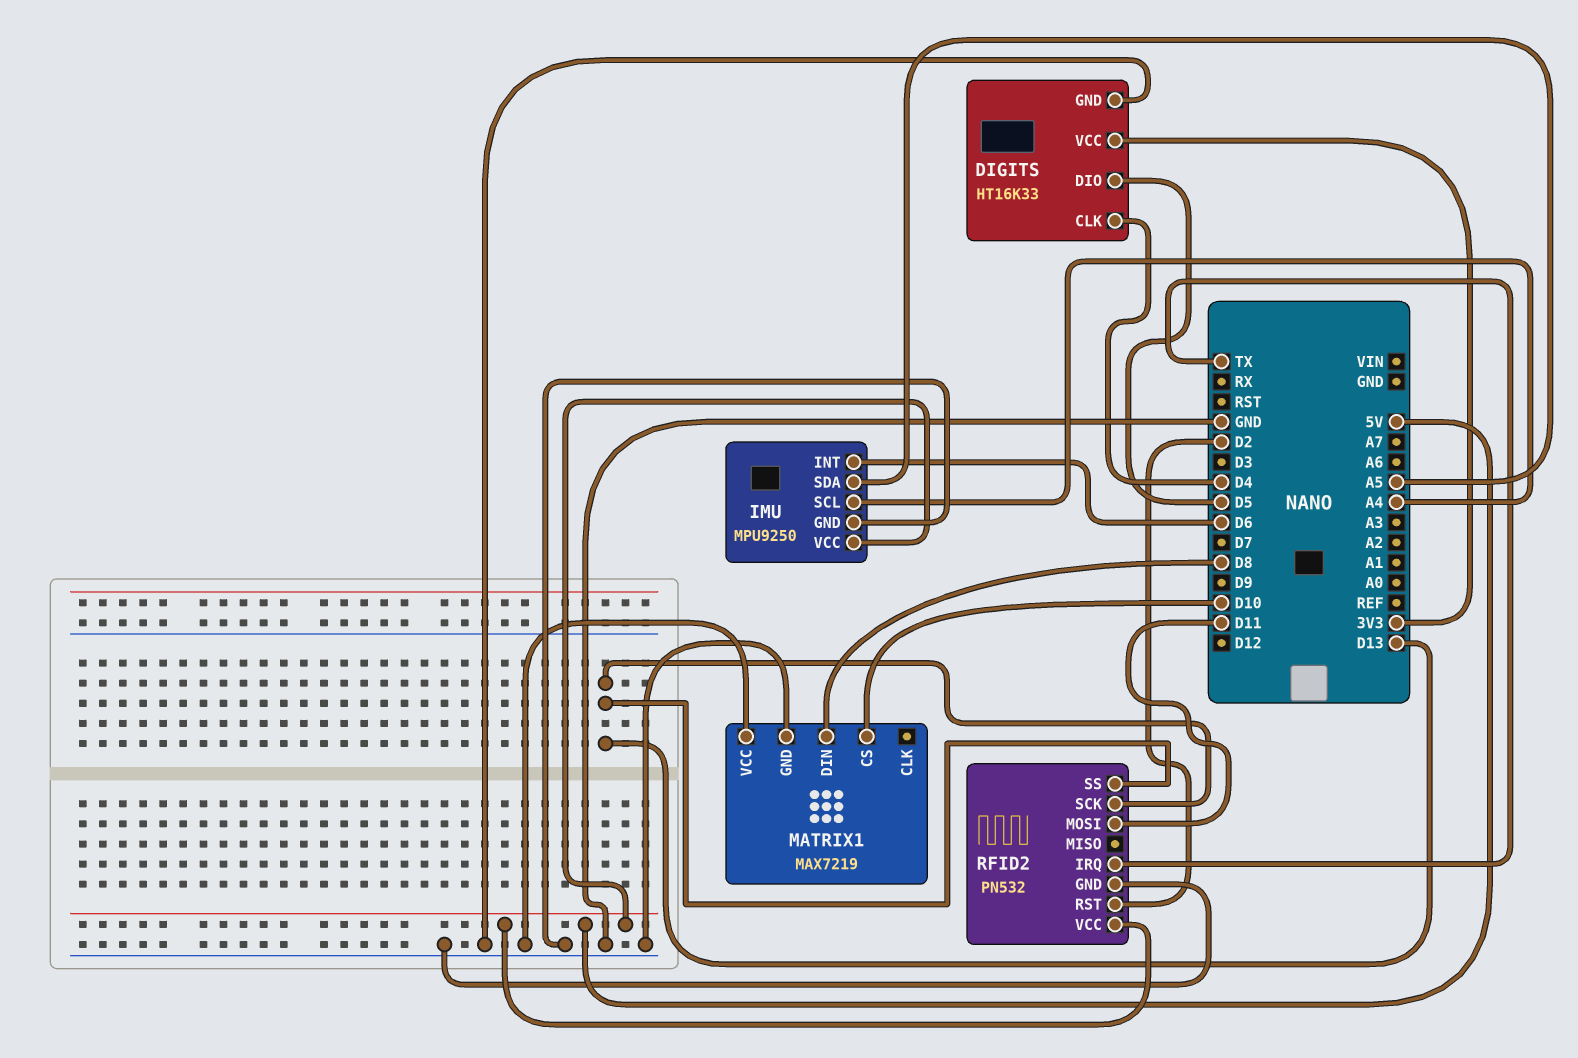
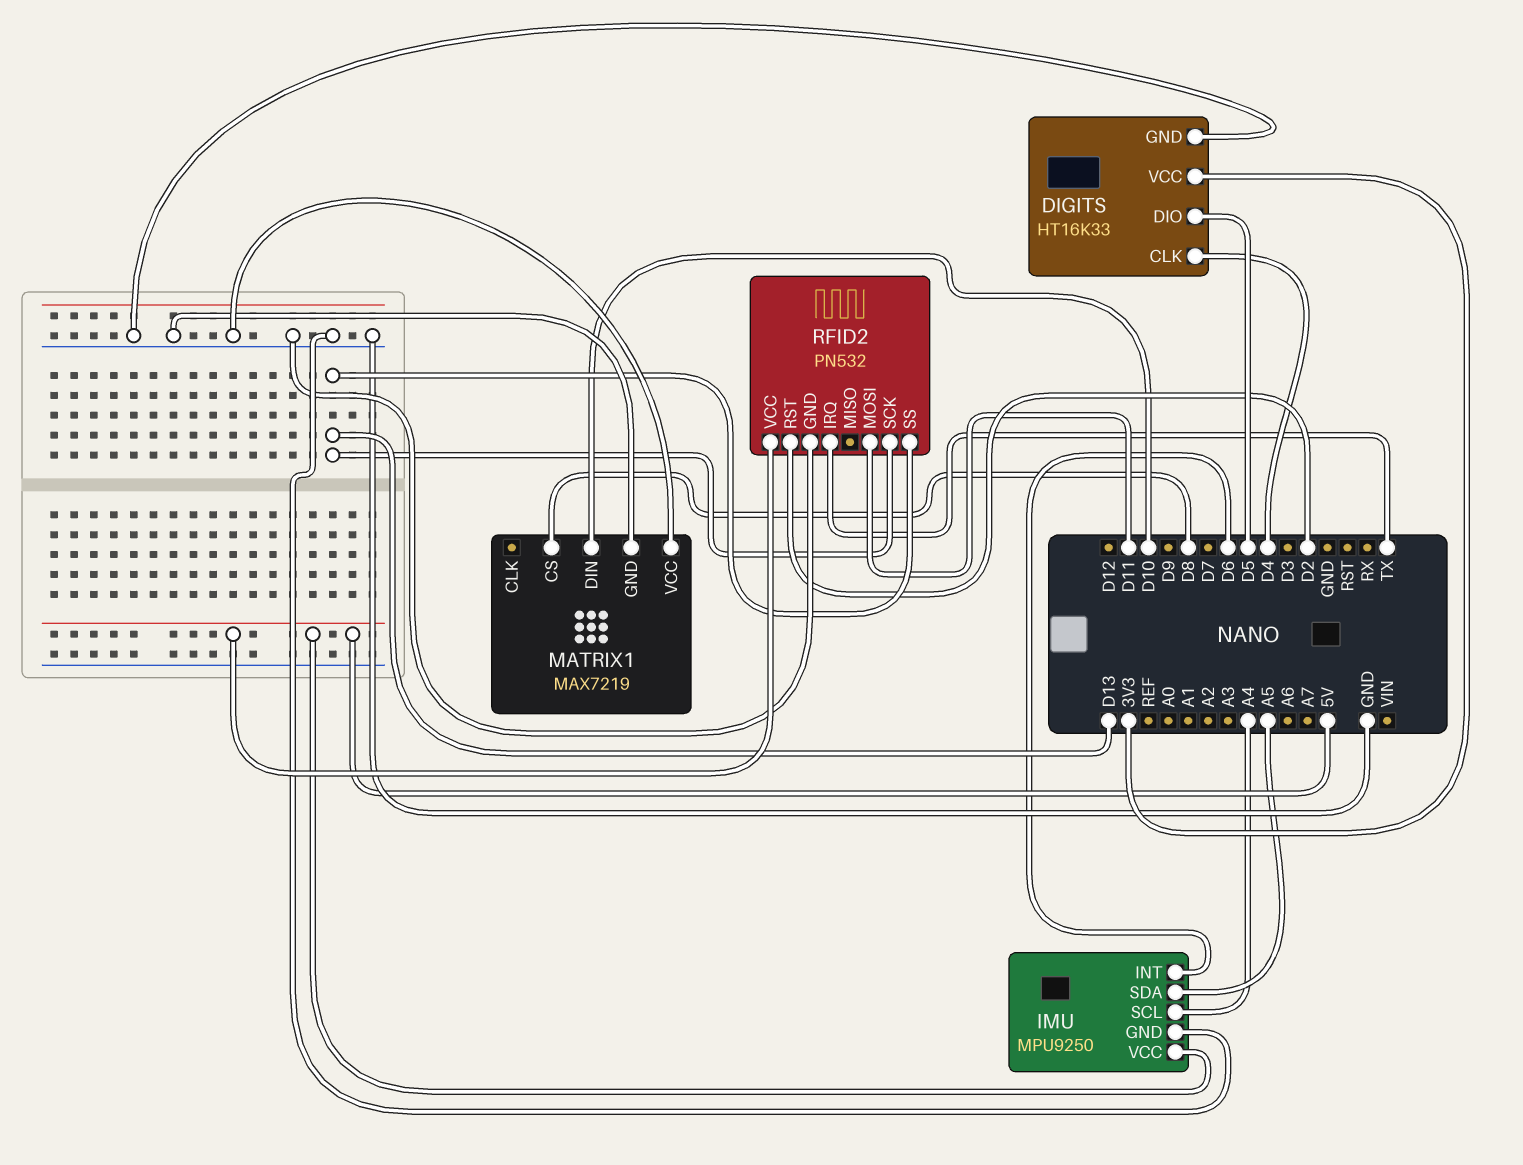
MATRIX1 pin CS: D10 -> D8
MATRIX1 pin DIN: D8 -> D10

